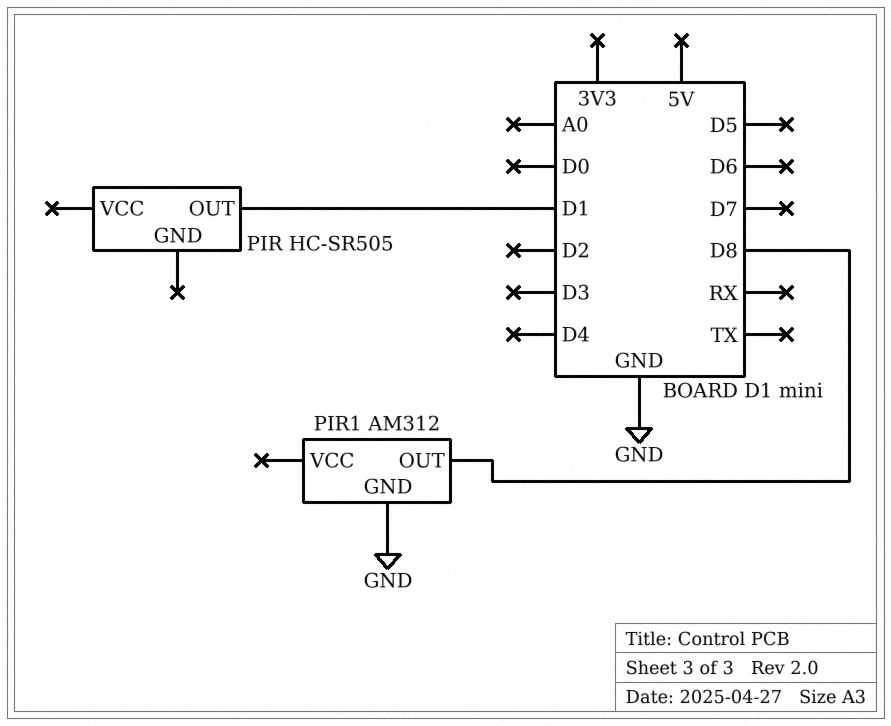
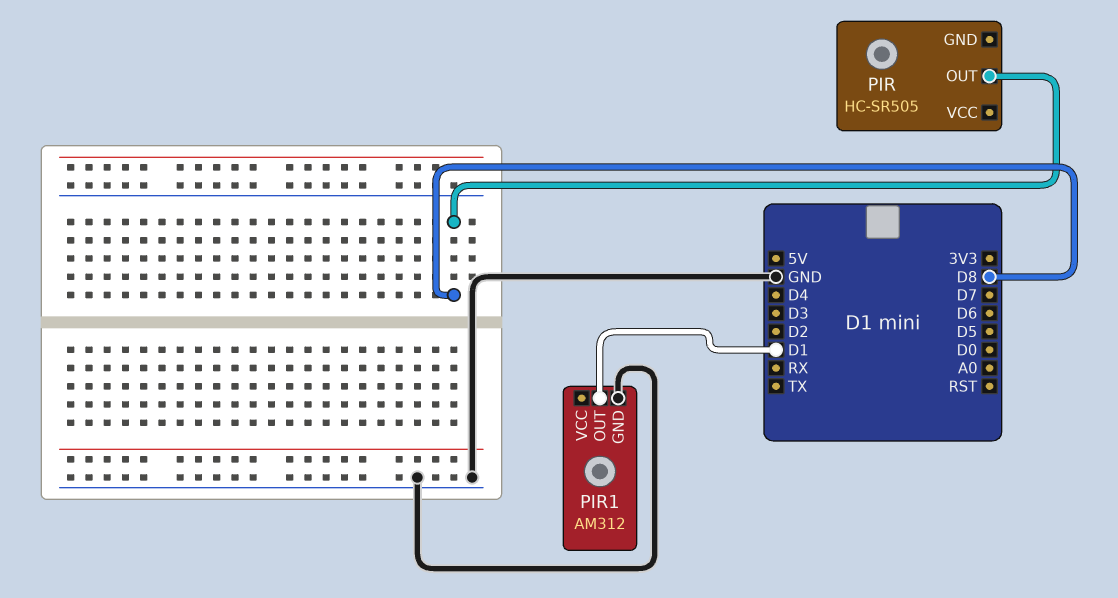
PIR pin OUT: D1 -> D8
PIR1 pin OUT: D8 -> D1

